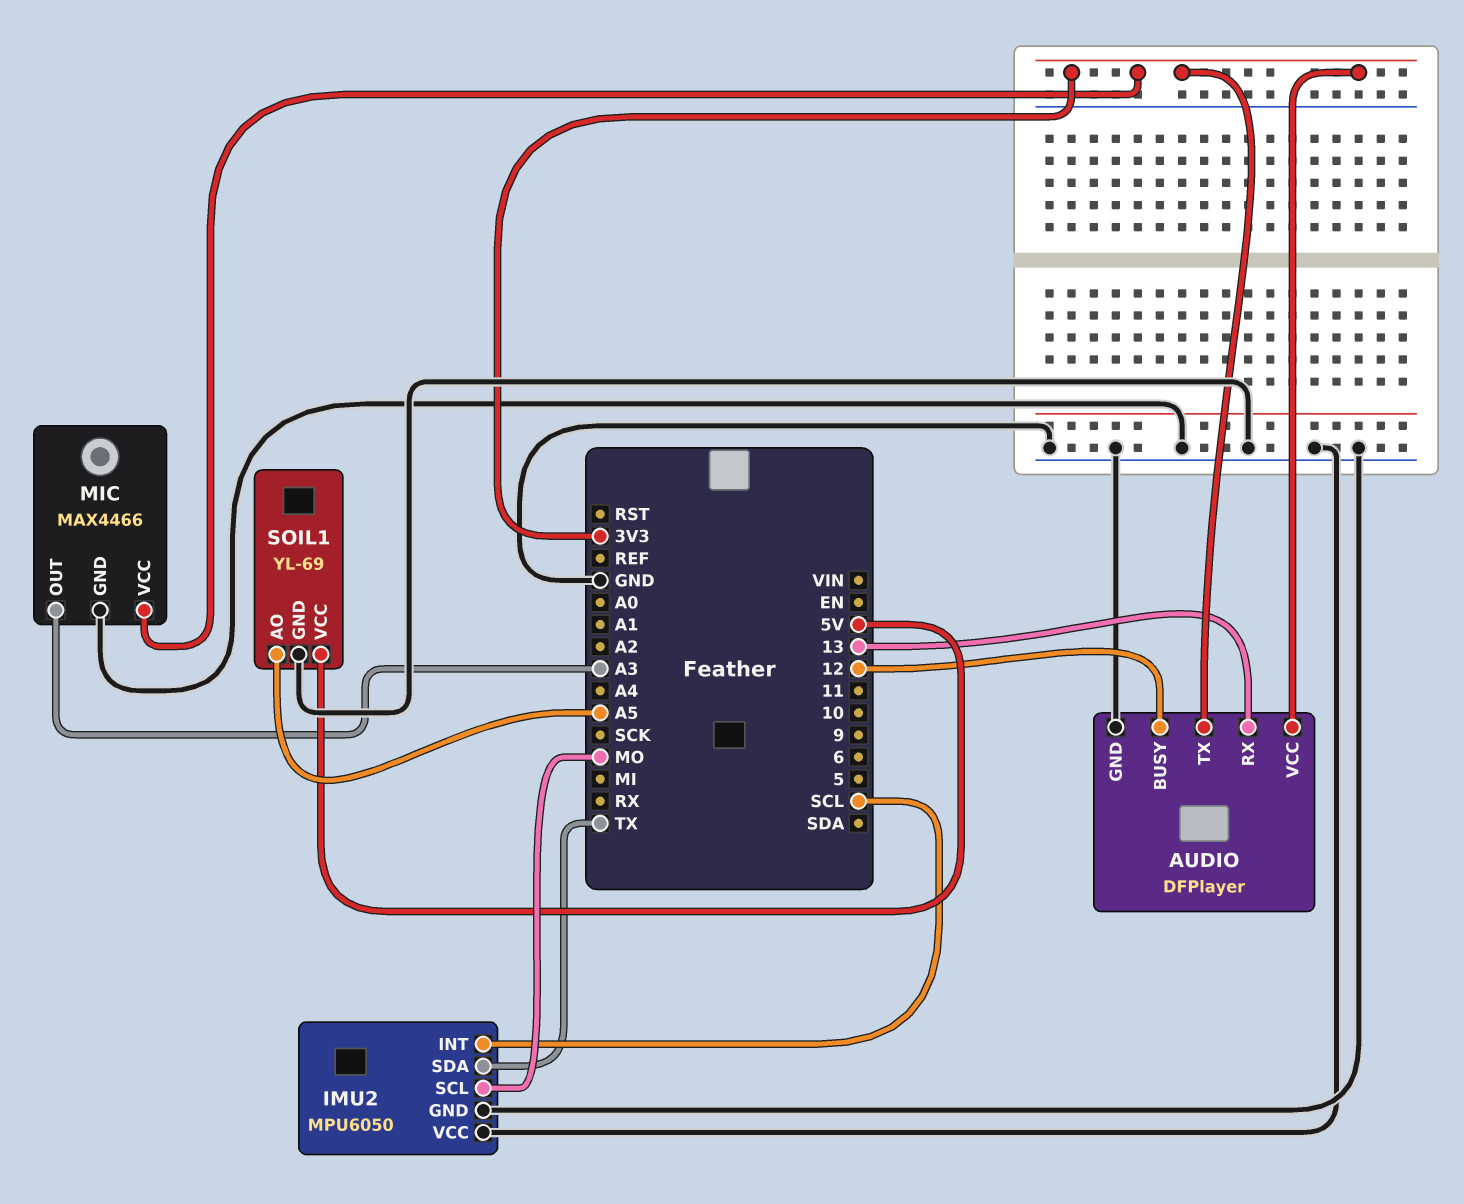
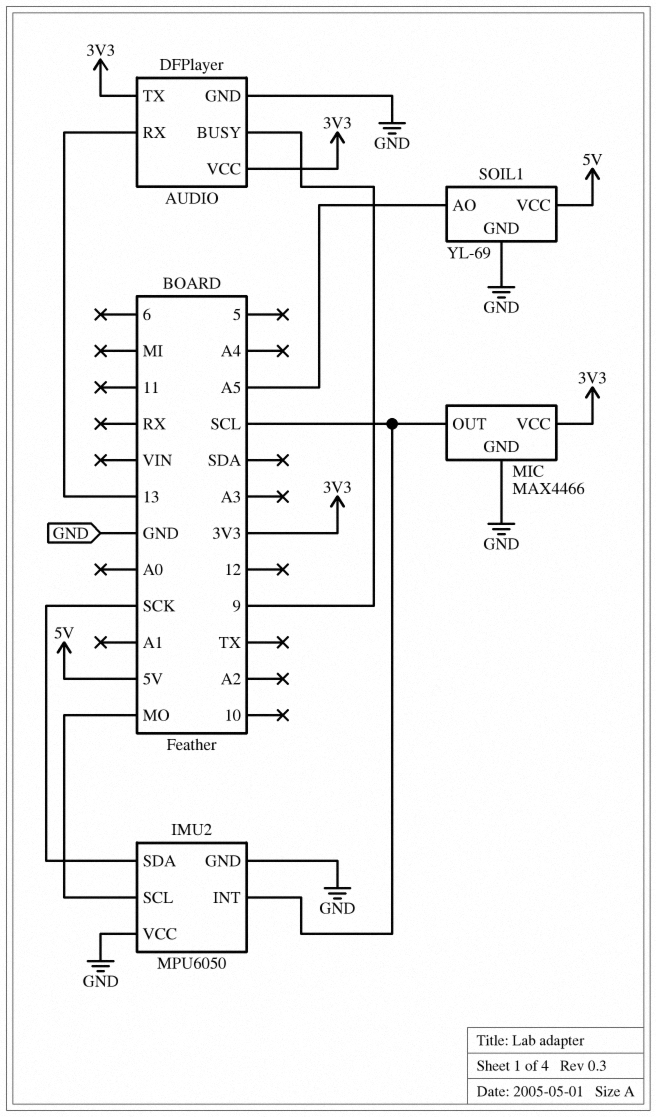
AUDIO pin BUSY: 12 -> 9
IMU2 pin SDA: TX -> SCK
MIC pin OUT: A3 -> SCL

